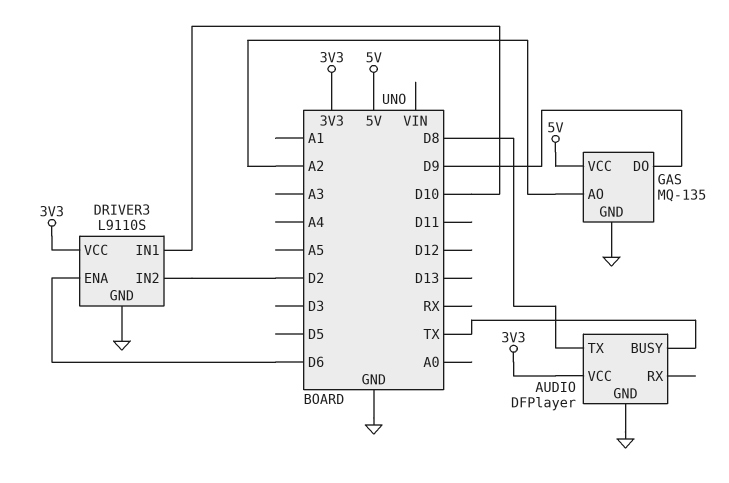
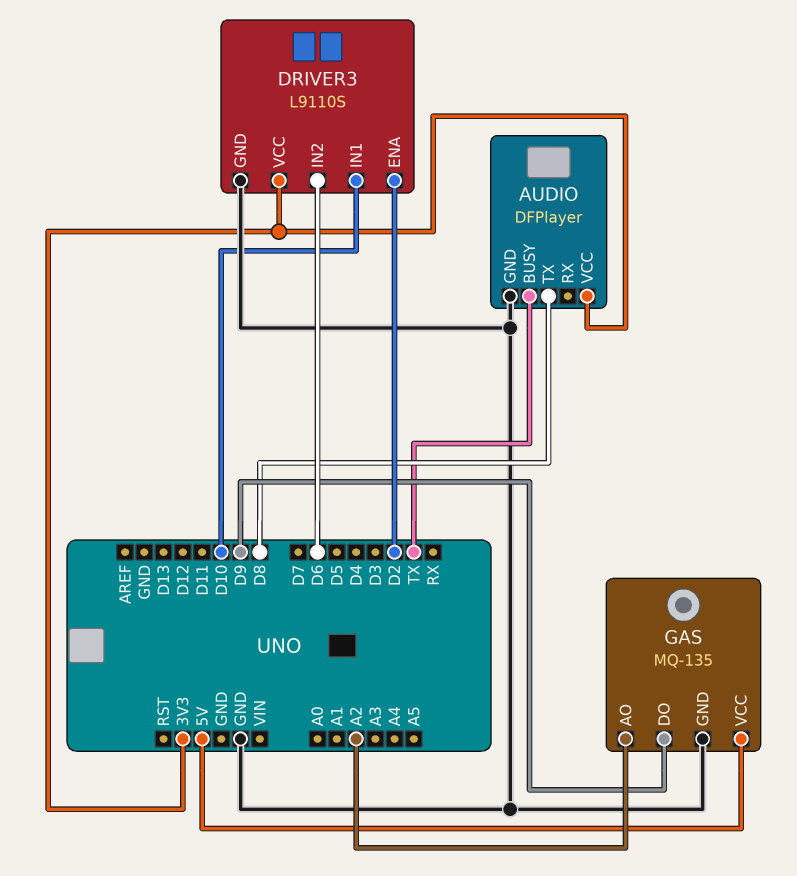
DRIVER3 pin ENA: D6 -> D2
DRIVER3 pin IN2: D2 -> D6

